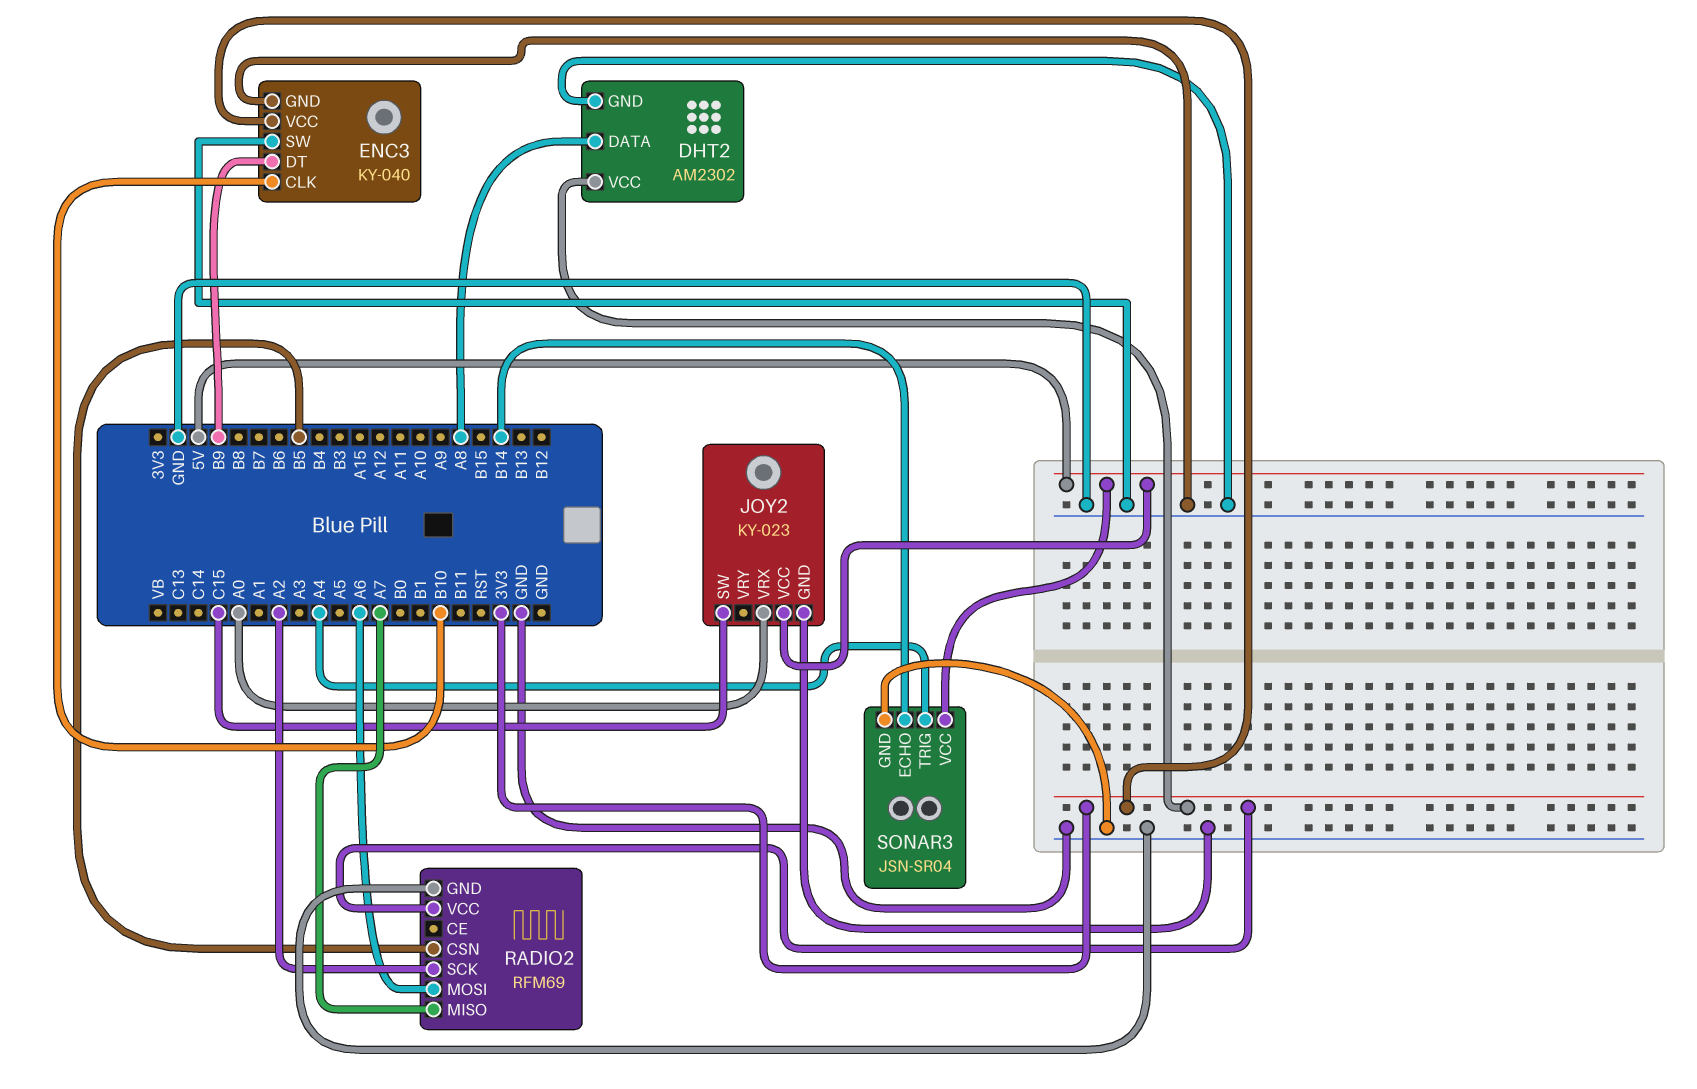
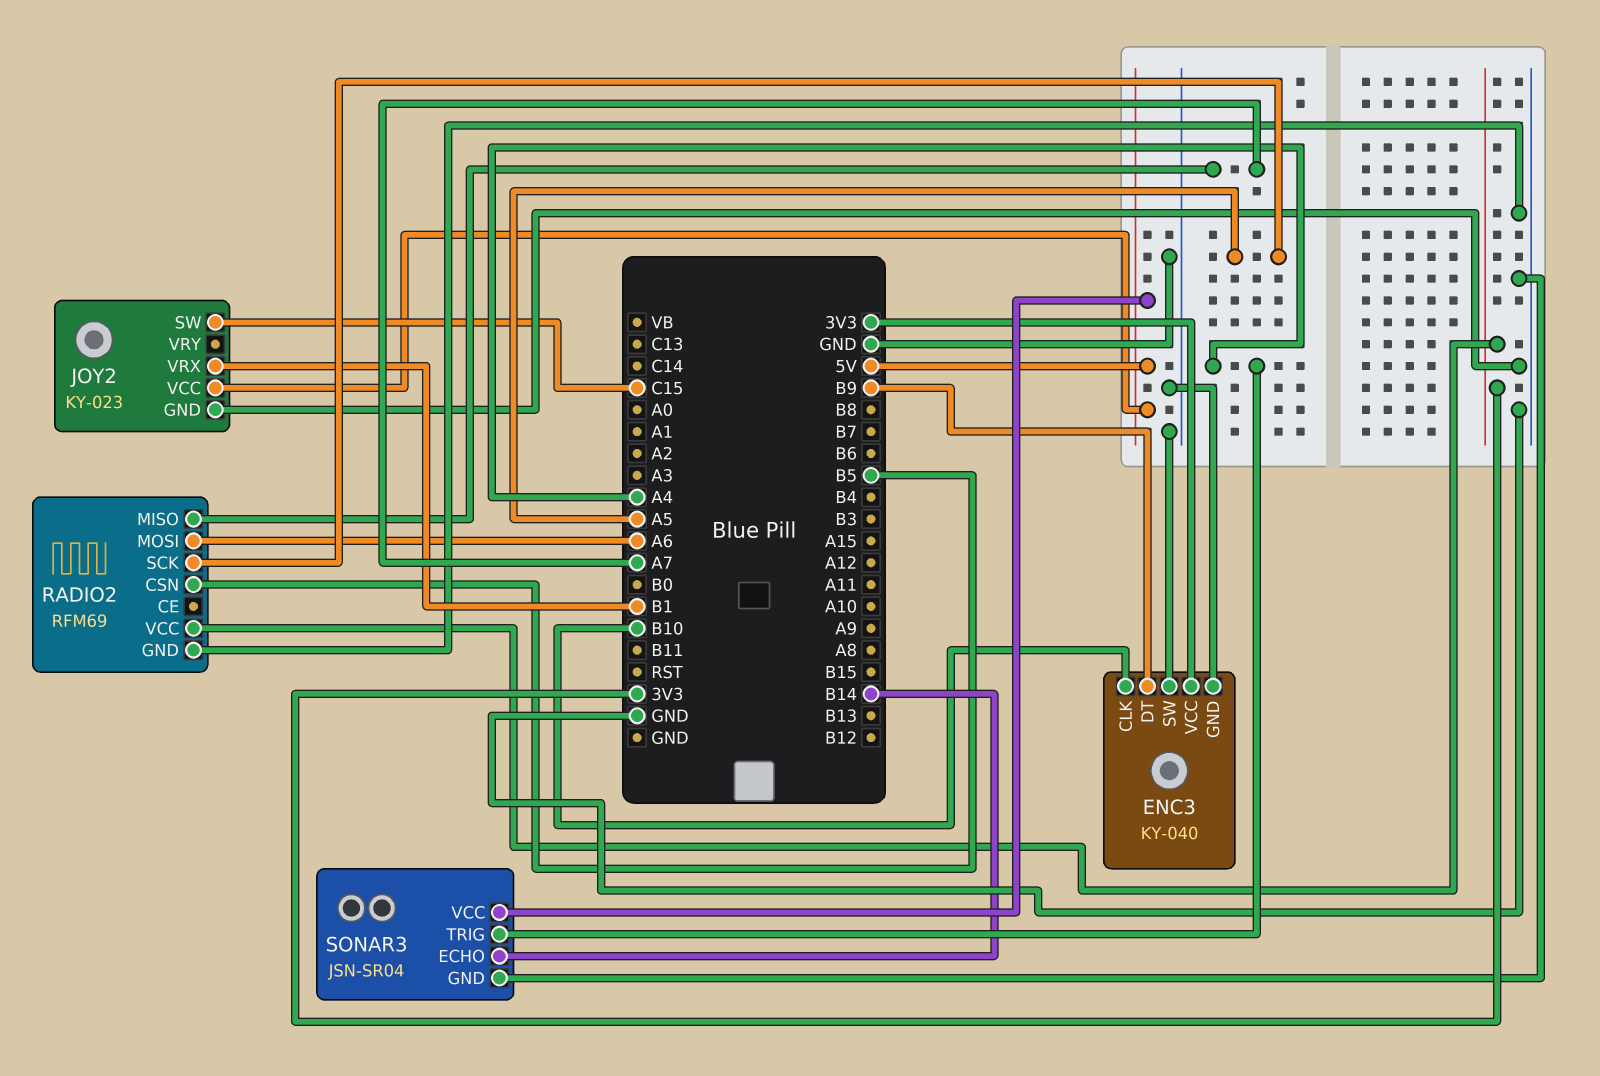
DHT2: AM2302 -> none
DHT2 pin DATA: A8 -> none
DHT2 pin GND: GND -> none
DHT2 pin VCC: 3V3 -> none
JOY2 pin VRX: A0 -> B1
RADIO2 pin SCK: A2 -> A5

